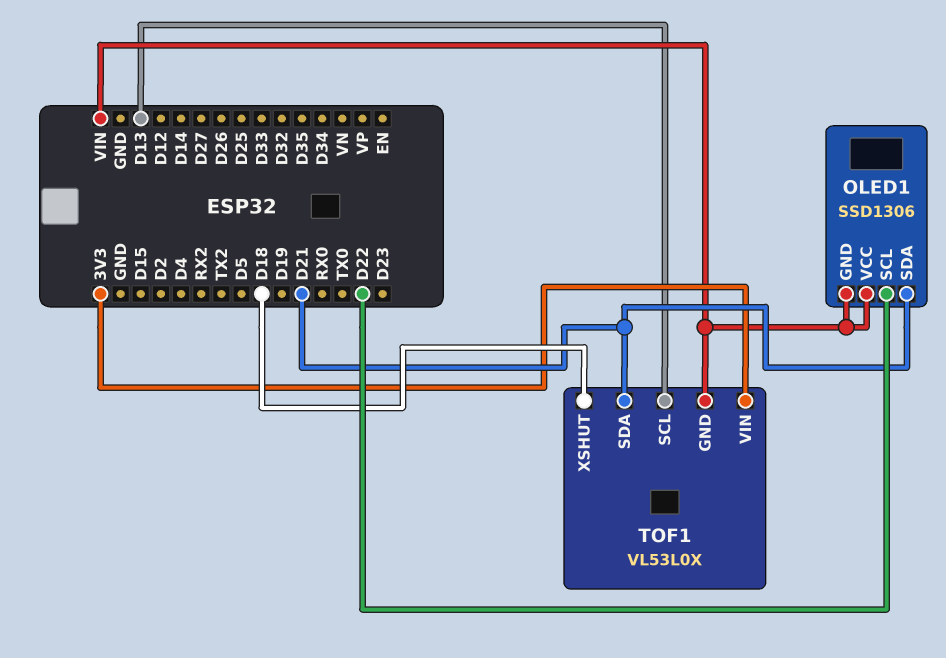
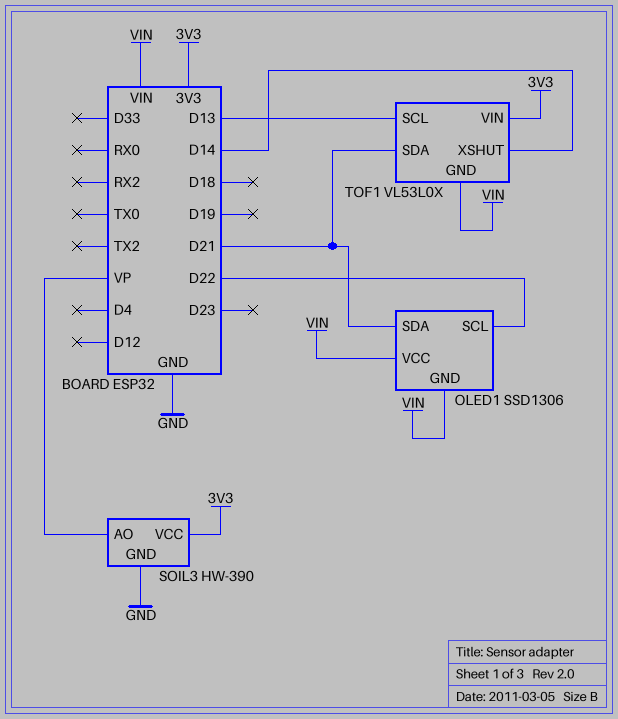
SOIL3: none -> HW-390
SOIL3 pin AO: none -> VP
SOIL3 pin GND: none -> GND
SOIL3 pin VCC: none -> 3V3
TOF1 pin XSHUT: D18 -> D14

